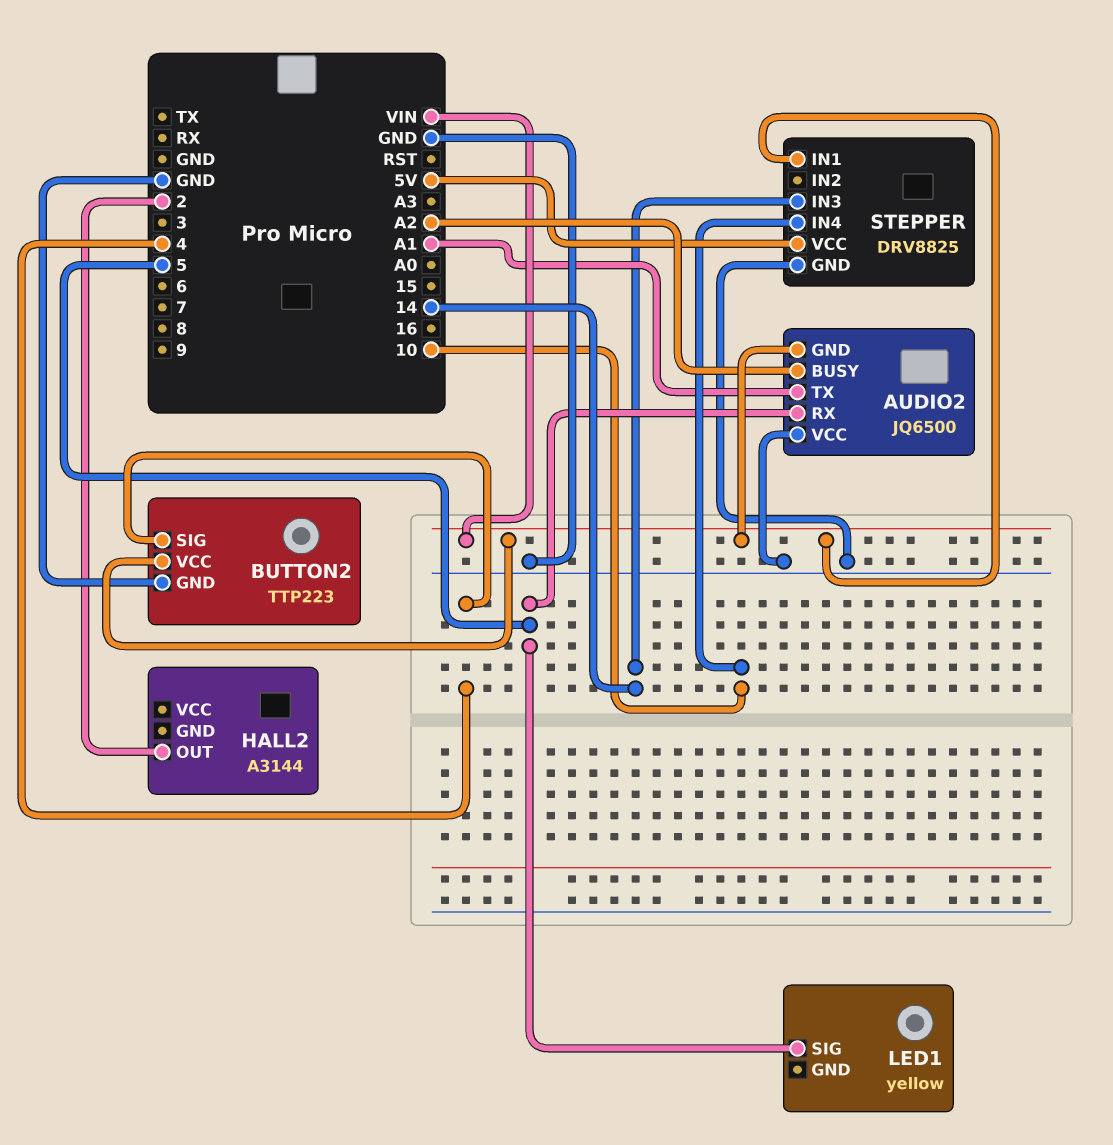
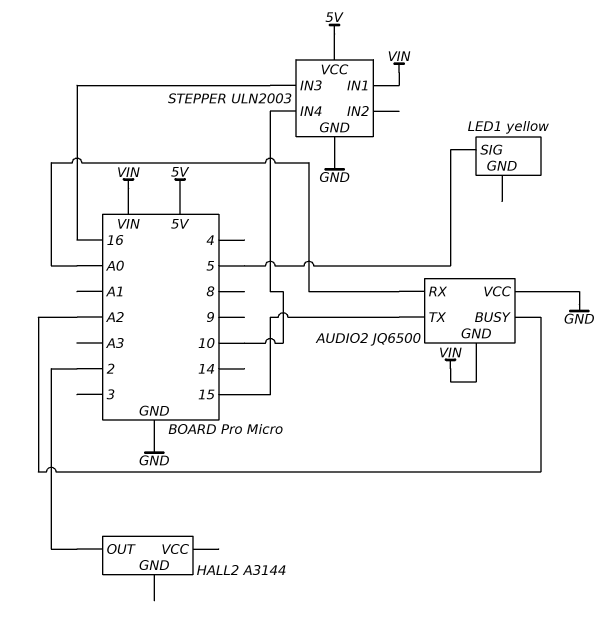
AUDIO2 pin RX: 5 -> A0
AUDIO2 pin TX: A1 -> 15
BUTTON2: TTP223 -> none
BUTTON2 pin GND: GND -> none
BUTTON2 pin SIG: 4 -> none
BUTTON2 pin VCC: VIN -> none
STEPPER: DRV8825 -> ULN2003
STEPPER pin IN3: 14 -> 16

